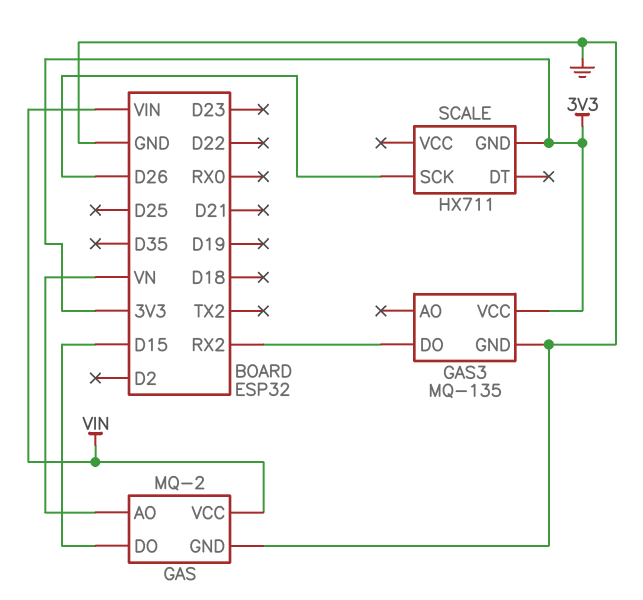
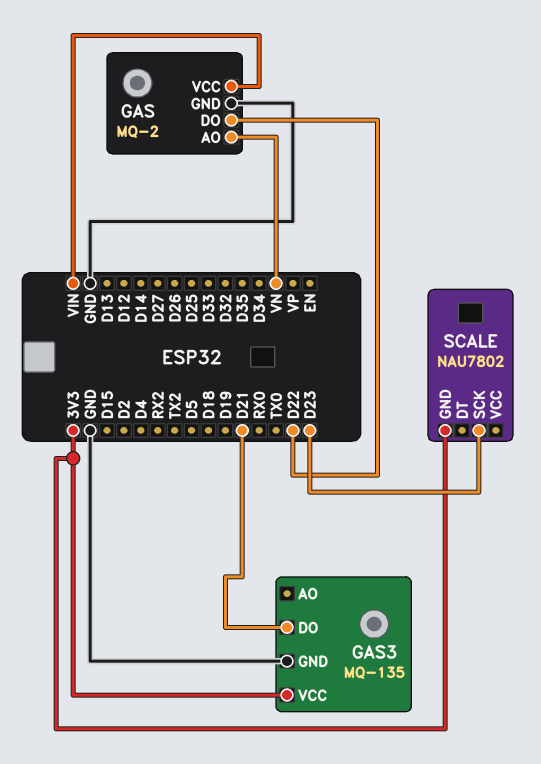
GAS pin DO: D15 -> D22
GAS3 pin DO: RX2 -> D21
SCALE: HX711 -> NAU7802
SCALE pin SCK: D26 -> D23

